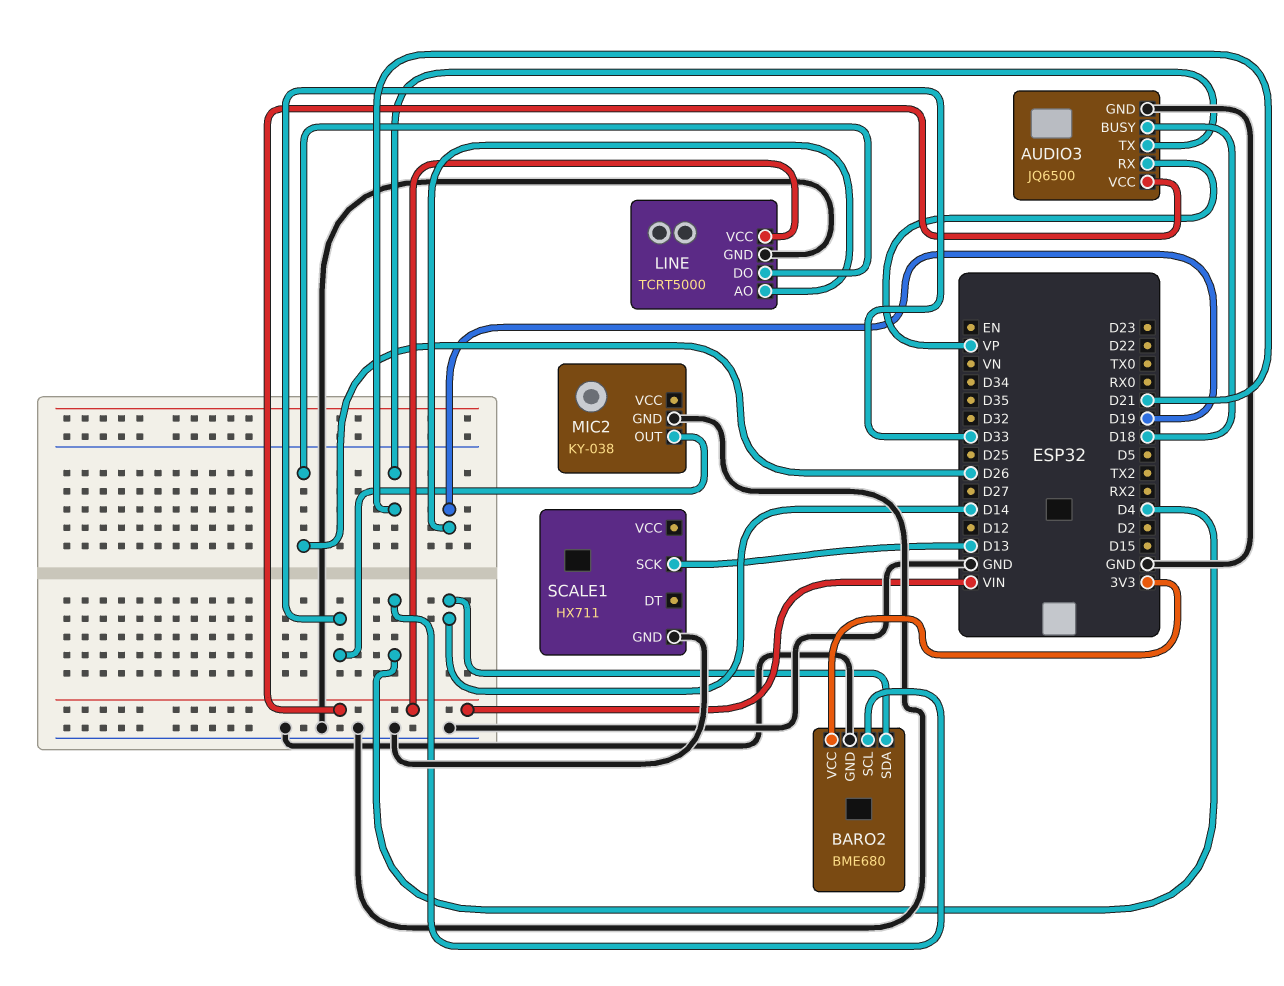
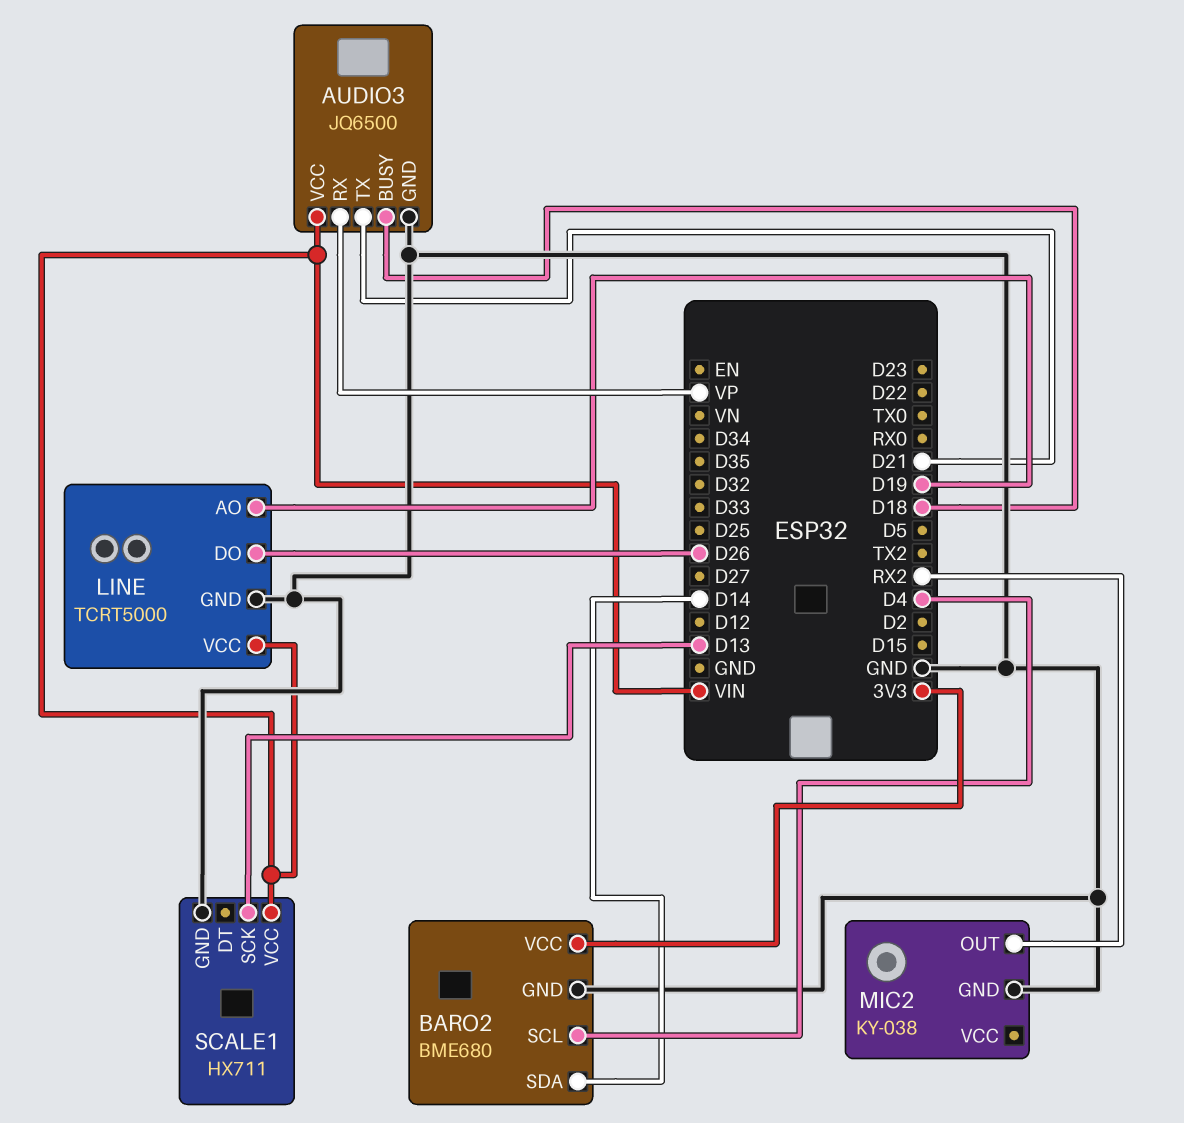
MIC2 pin OUT: D33 -> RX2
SCALE1 pin VCC: none -> VIN

